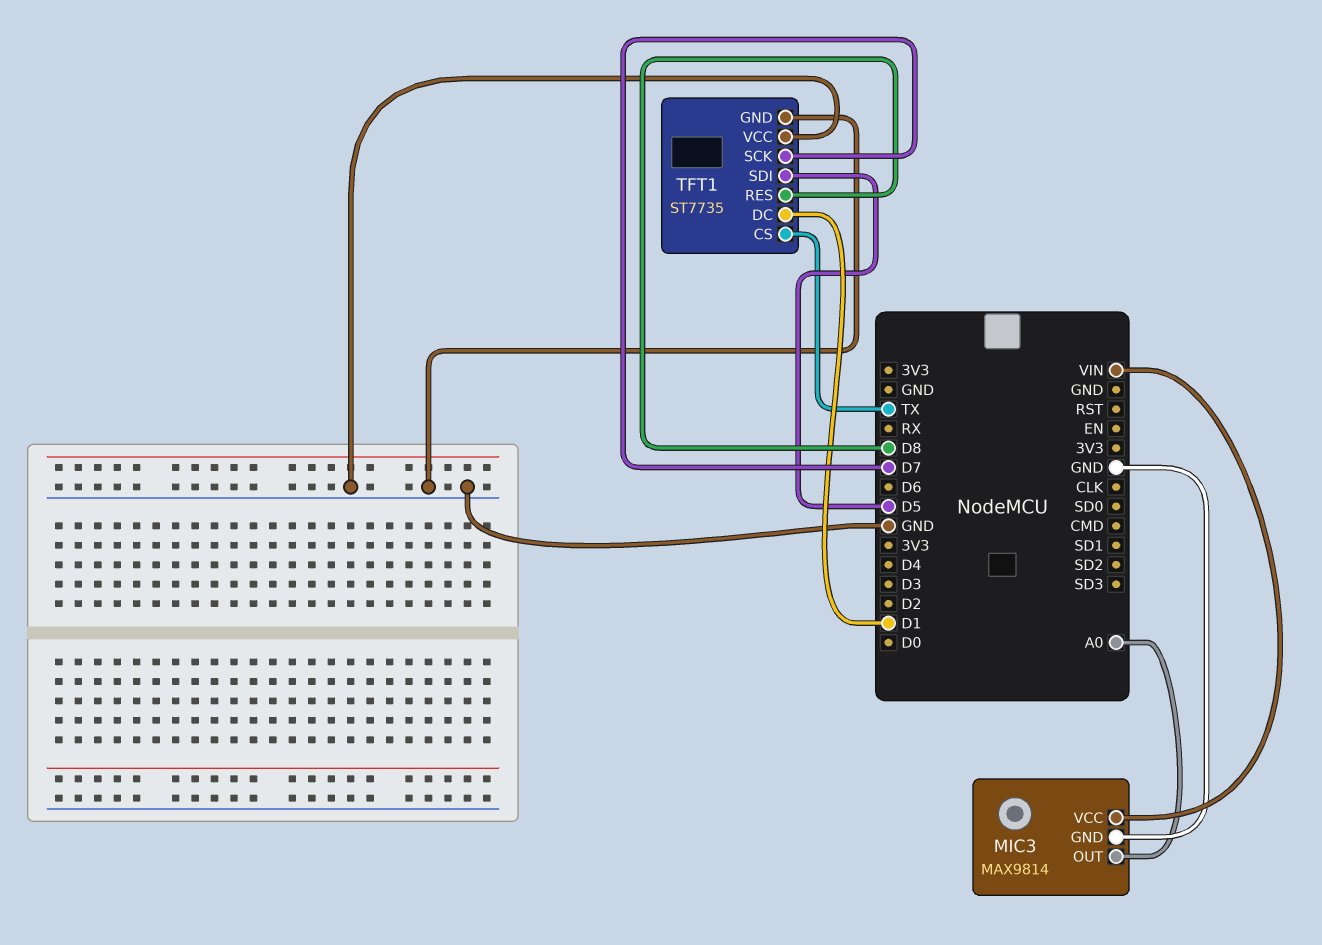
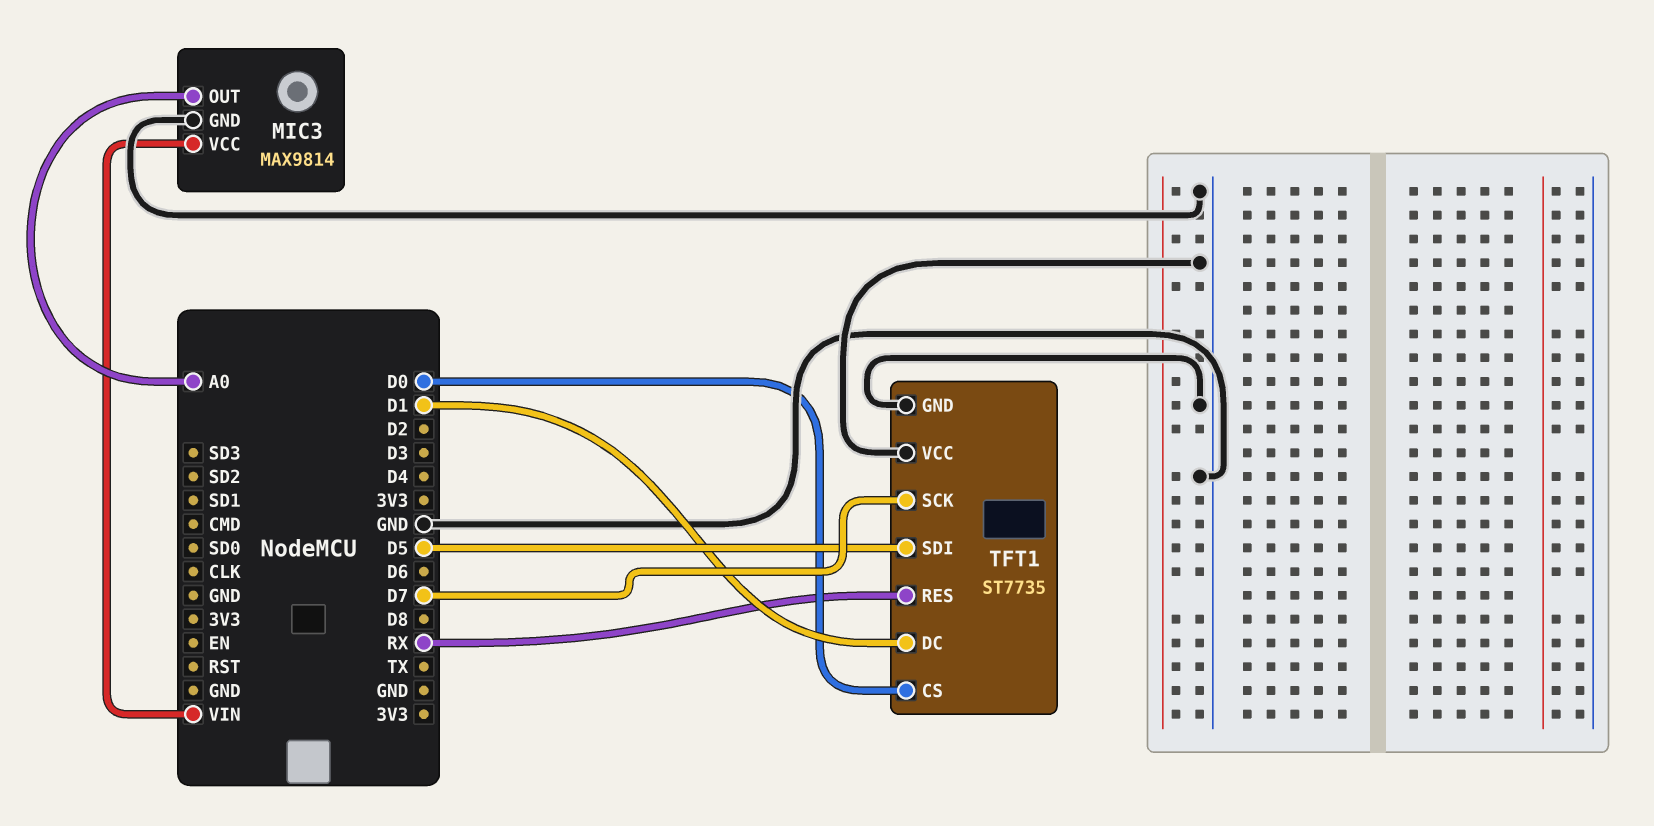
TFT1 pin CS: TX -> D0
TFT1 pin RES: D8 -> RX

